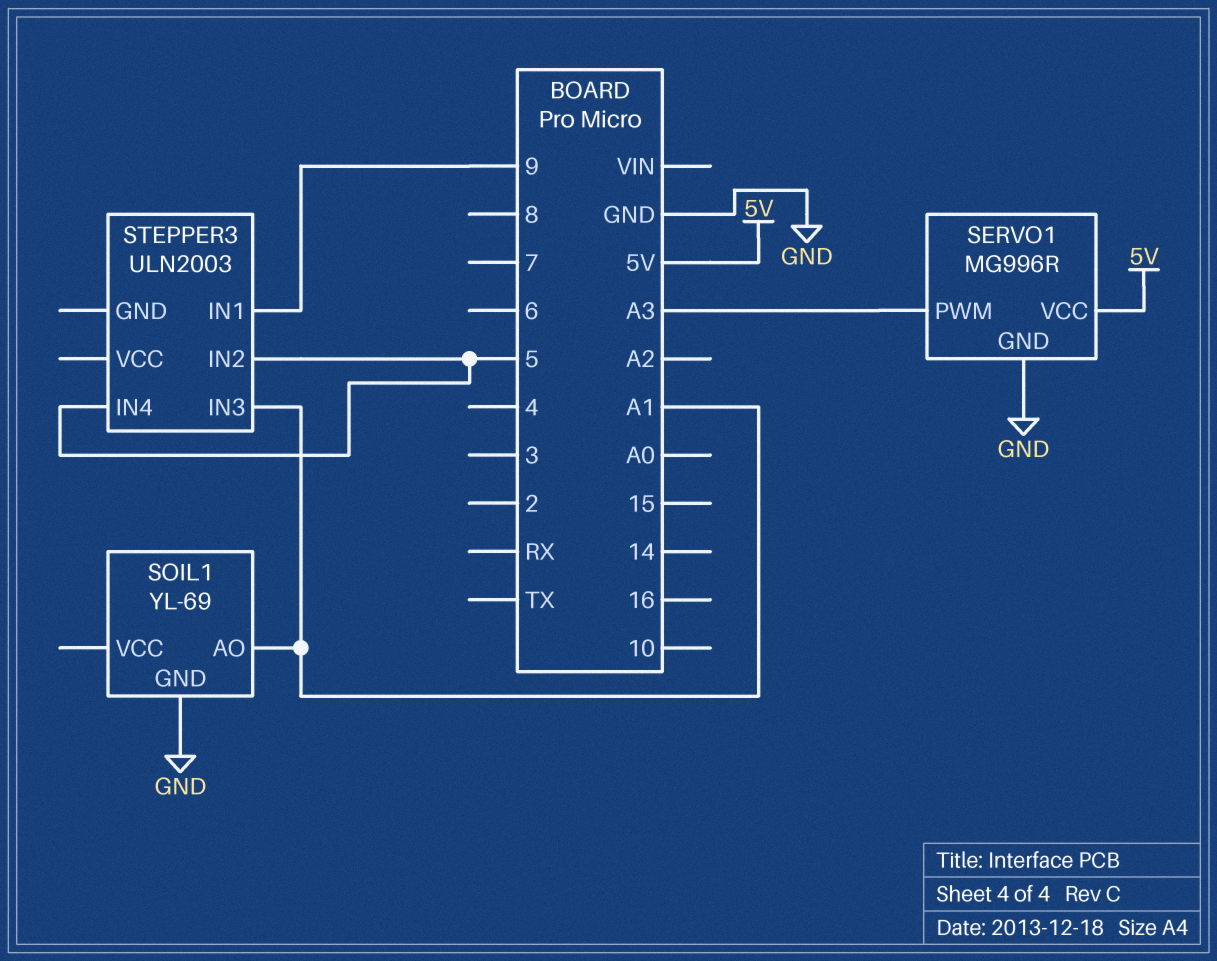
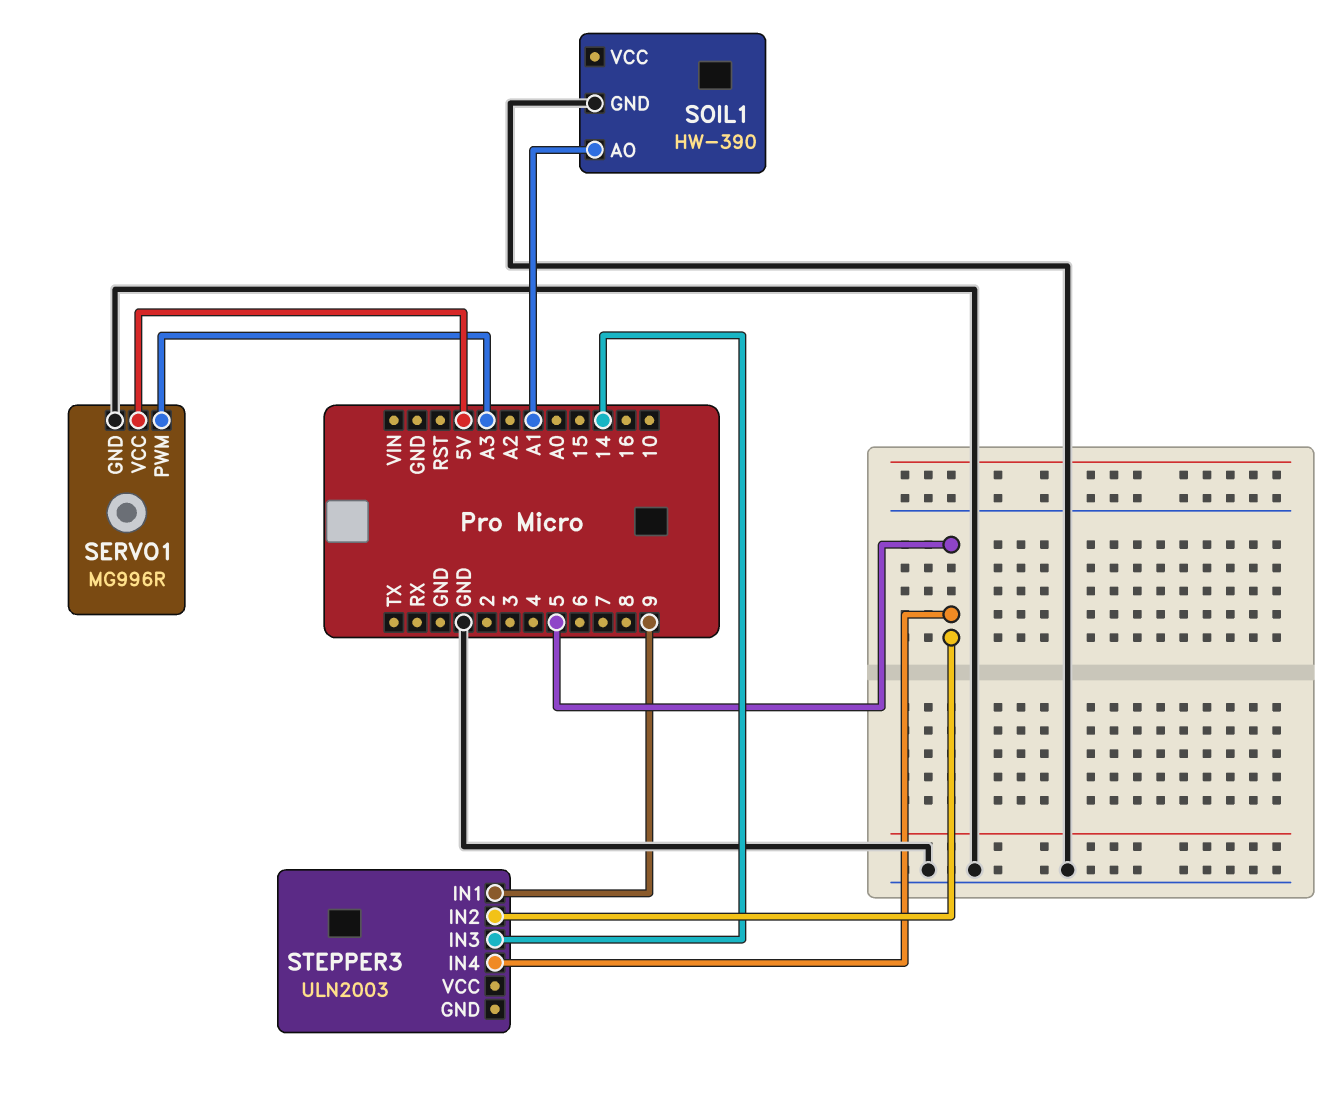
SOIL1: YL-69 -> HW-390
STEPPER3 pin IN3: A1 -> 14

